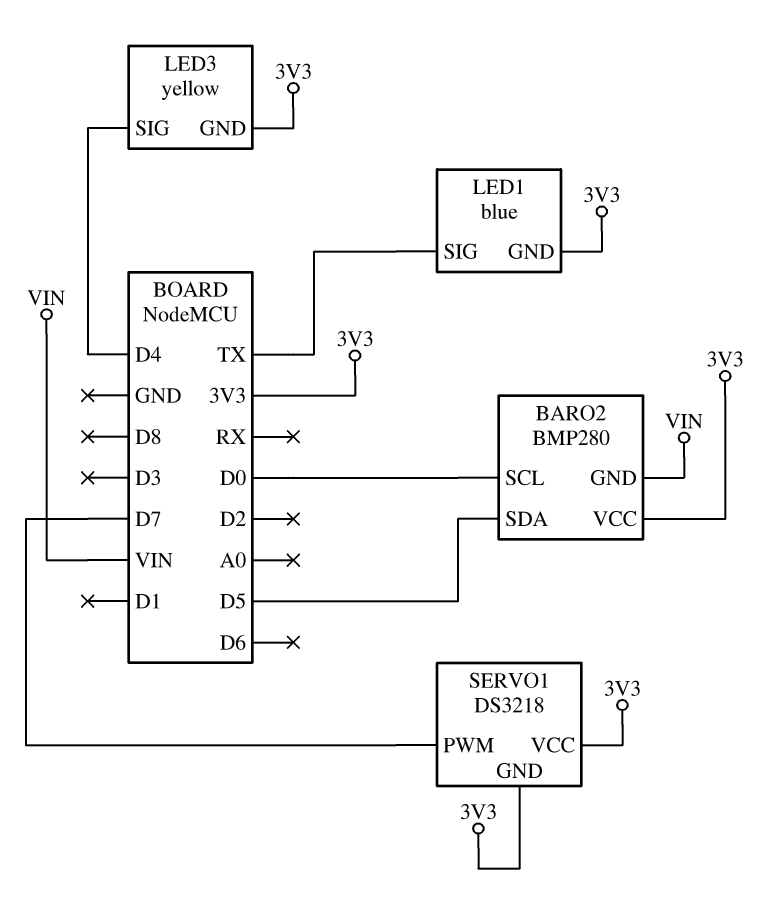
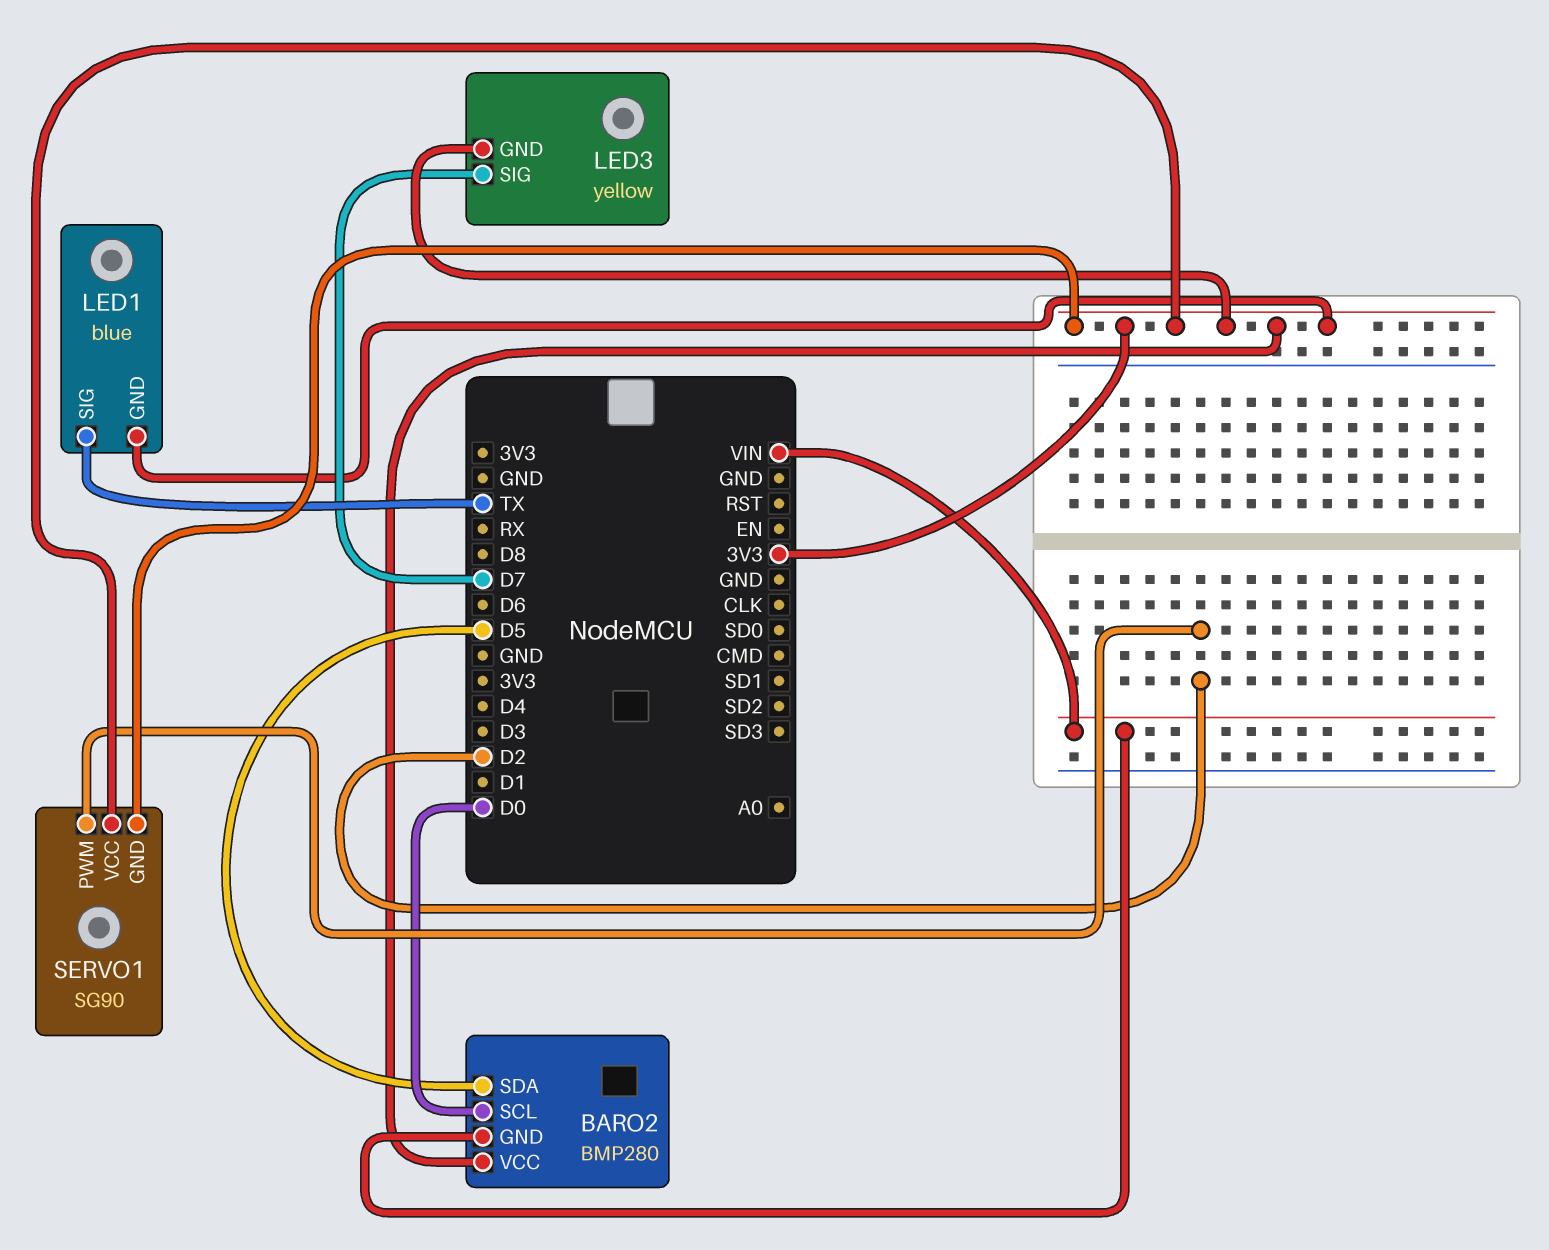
LED3 pin SIG: D4 -> D7
SERVO1: DS3218 -> SG90
SERVO1 pin PWM: D7 -> D2

